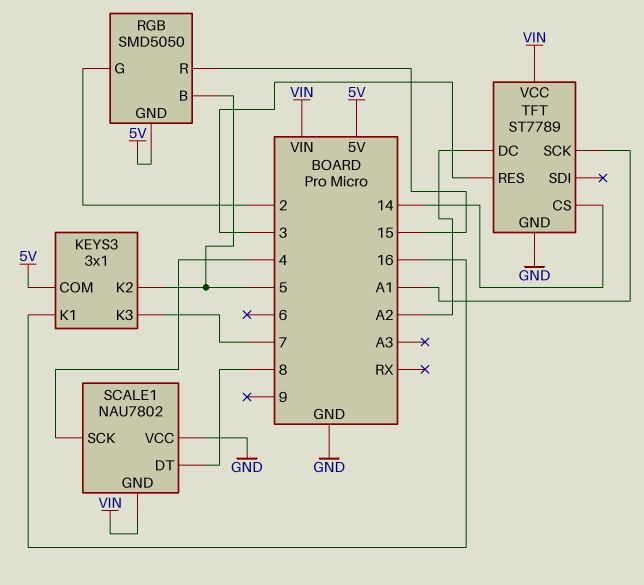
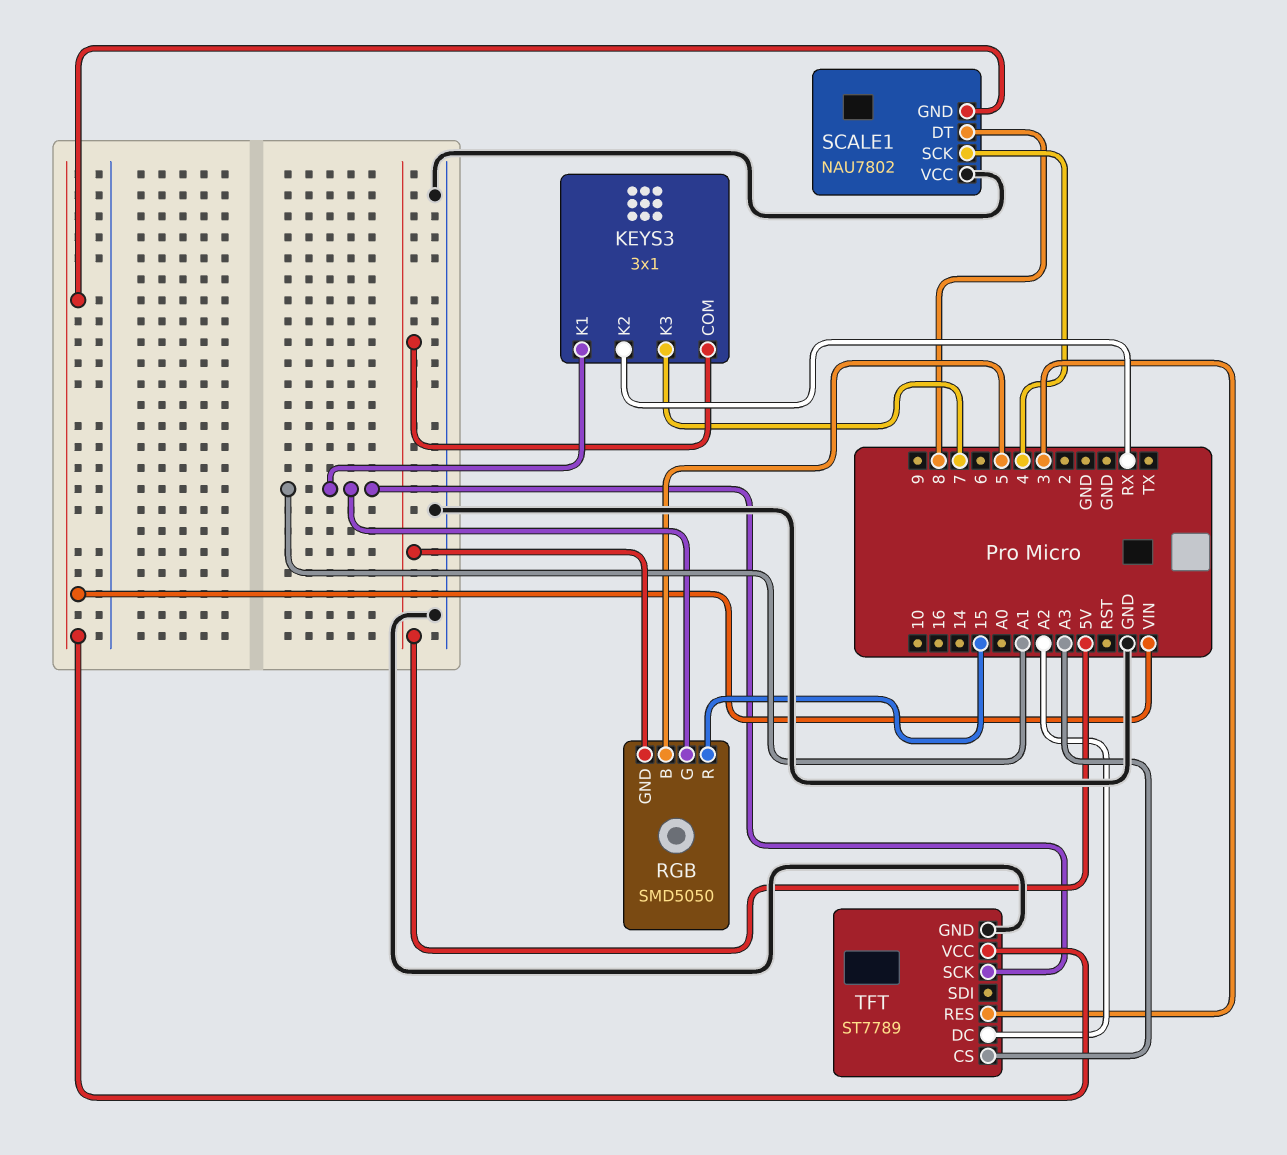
KEYS3 pin K1: 16 -> A1
KEYS3 pin K2: 5 -> RX
RGB pin G: 2 -> A1
TFT pin CS: 14 -> A3

